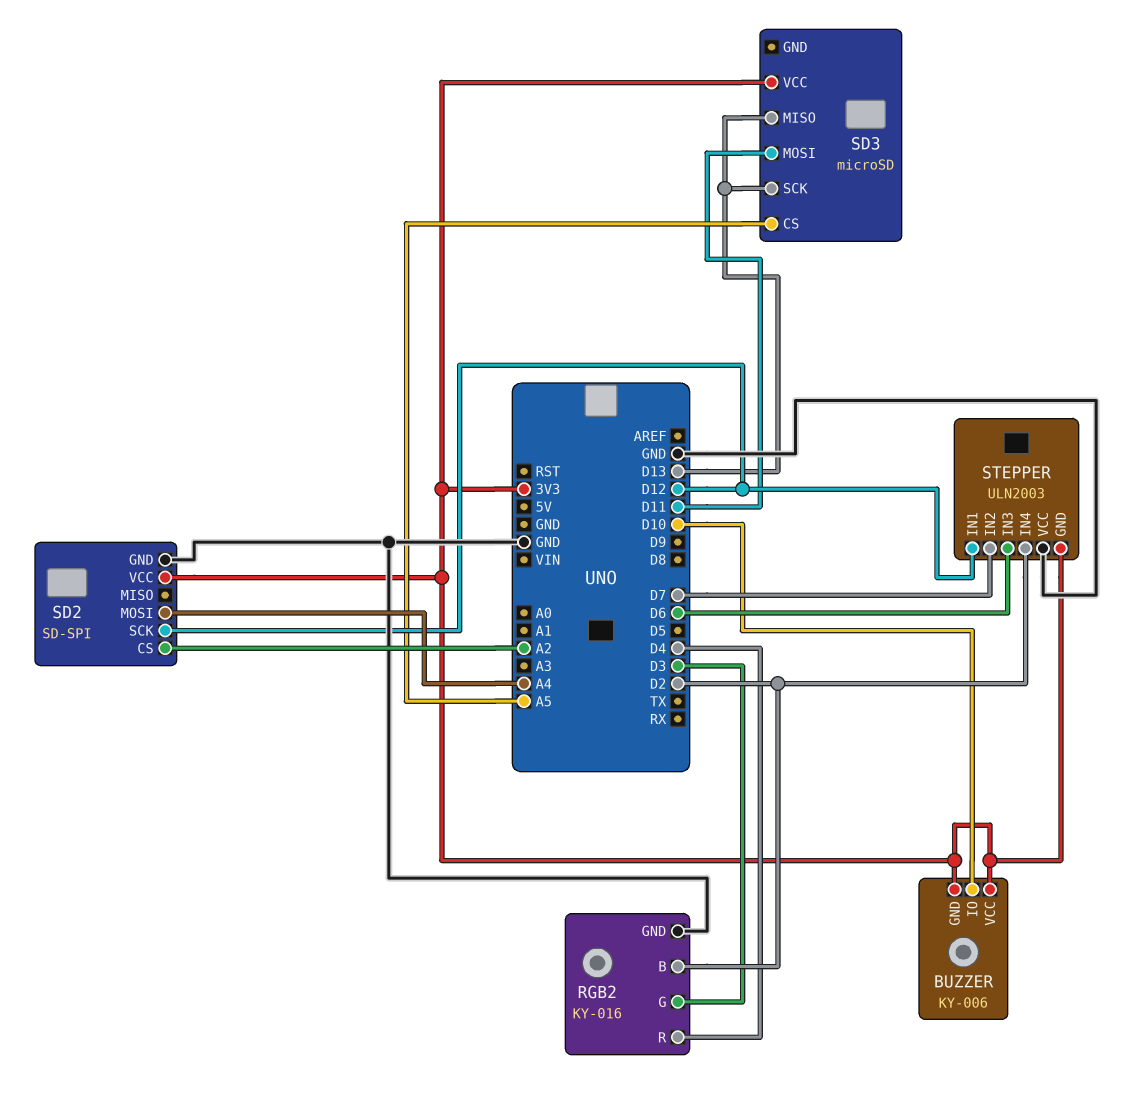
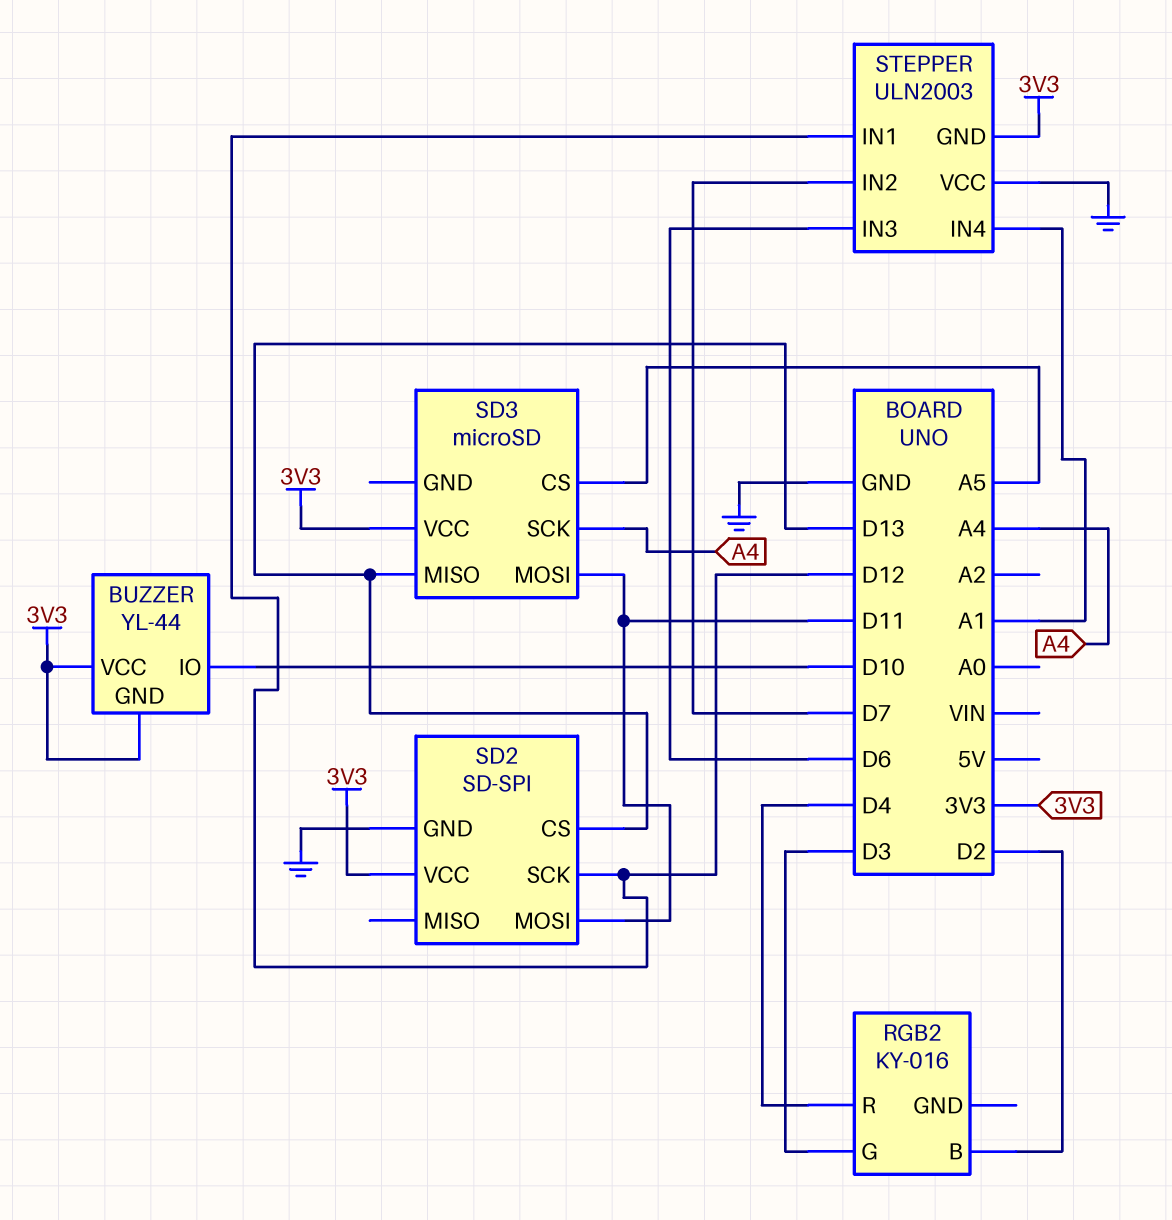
BUZZER: KY-006 -> YL-44
RGB2 pin GND: GND -> none
SD2 pin CS: A2 -> D13
SD2 pin MOSI: A4 -> D11
SD3 pin SCK: D13 -> A4
STEPPER pin IN4: D2 -> A1

